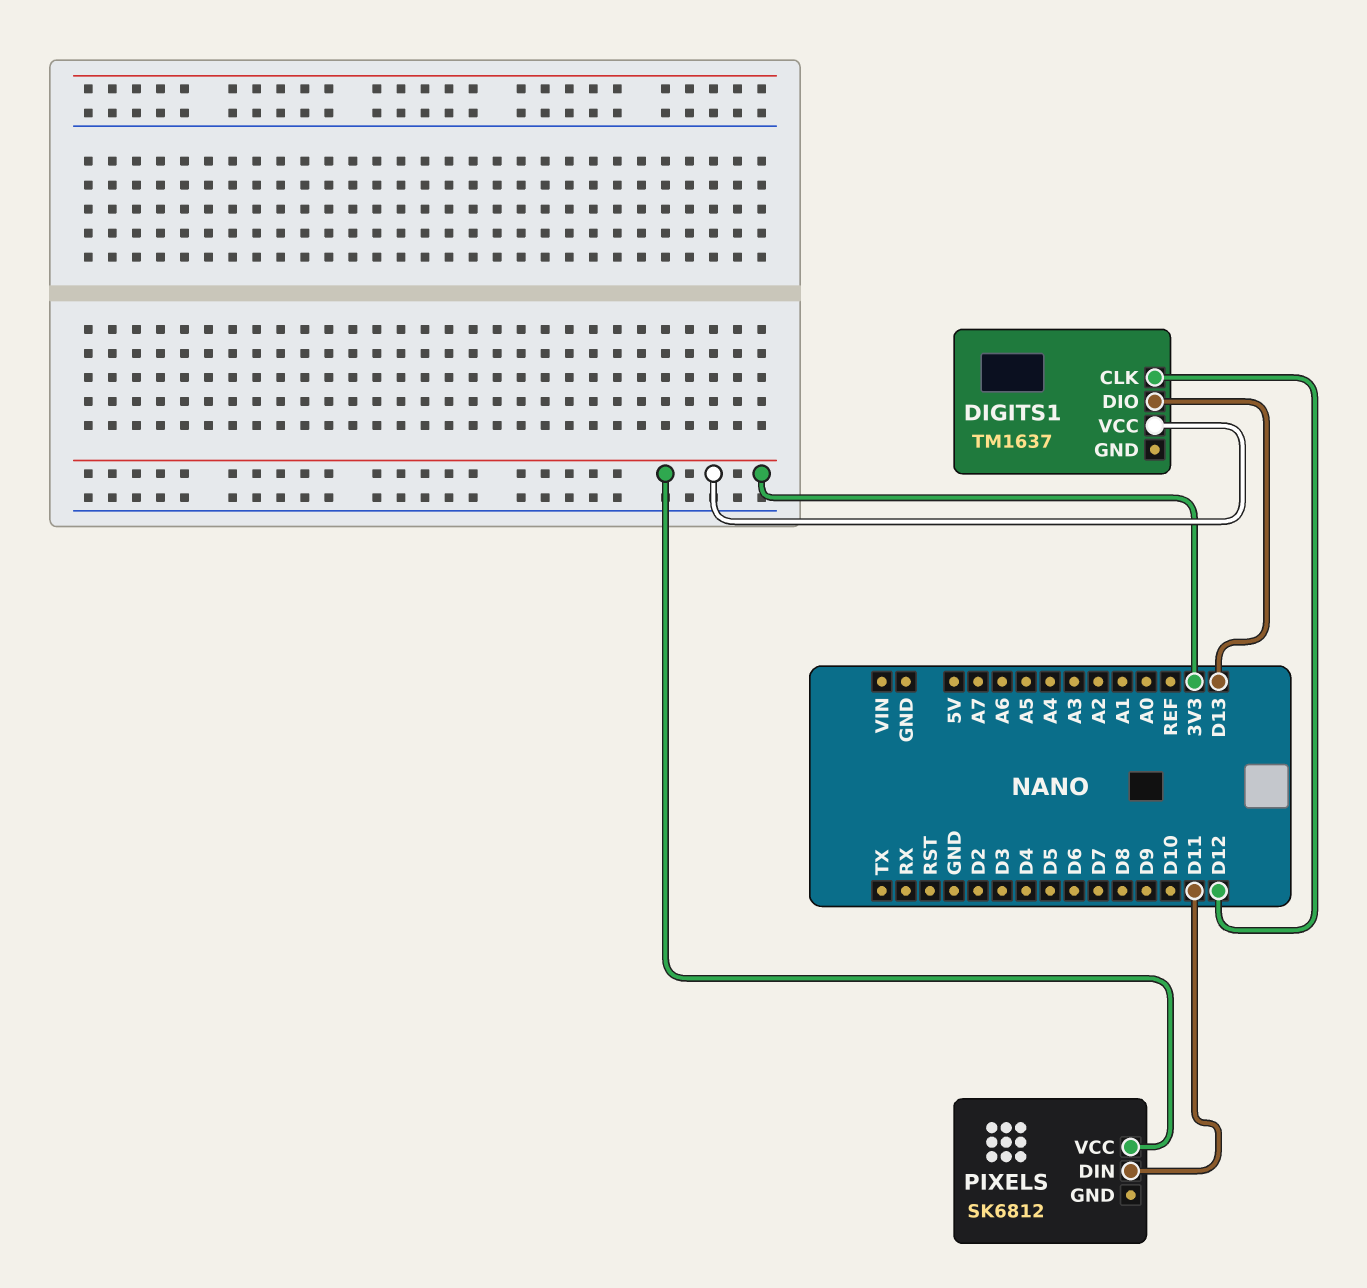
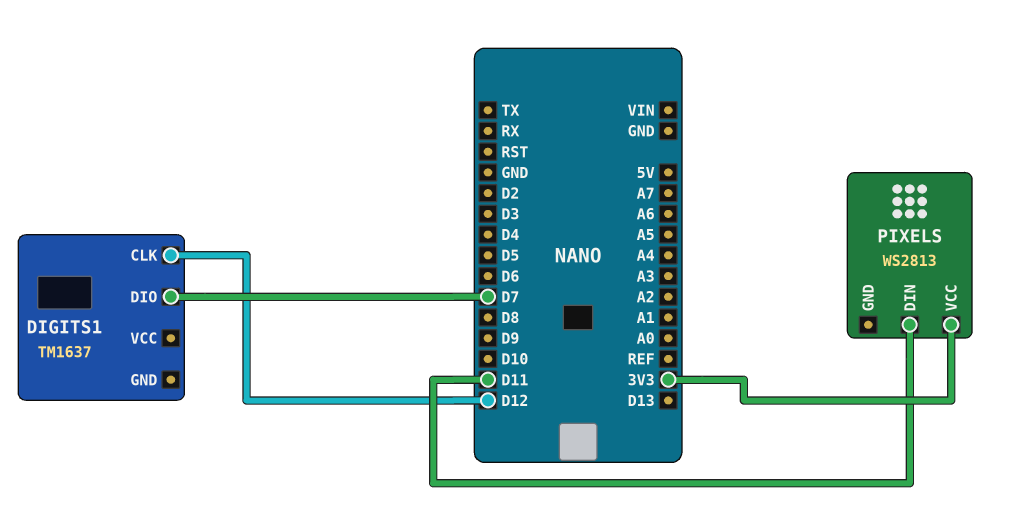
DIGITS1 pin DIO: D13 -> D7
DIGITS1 pin VCC: 3V3 -> none
PIXELS: SK6812 -> WS2813

